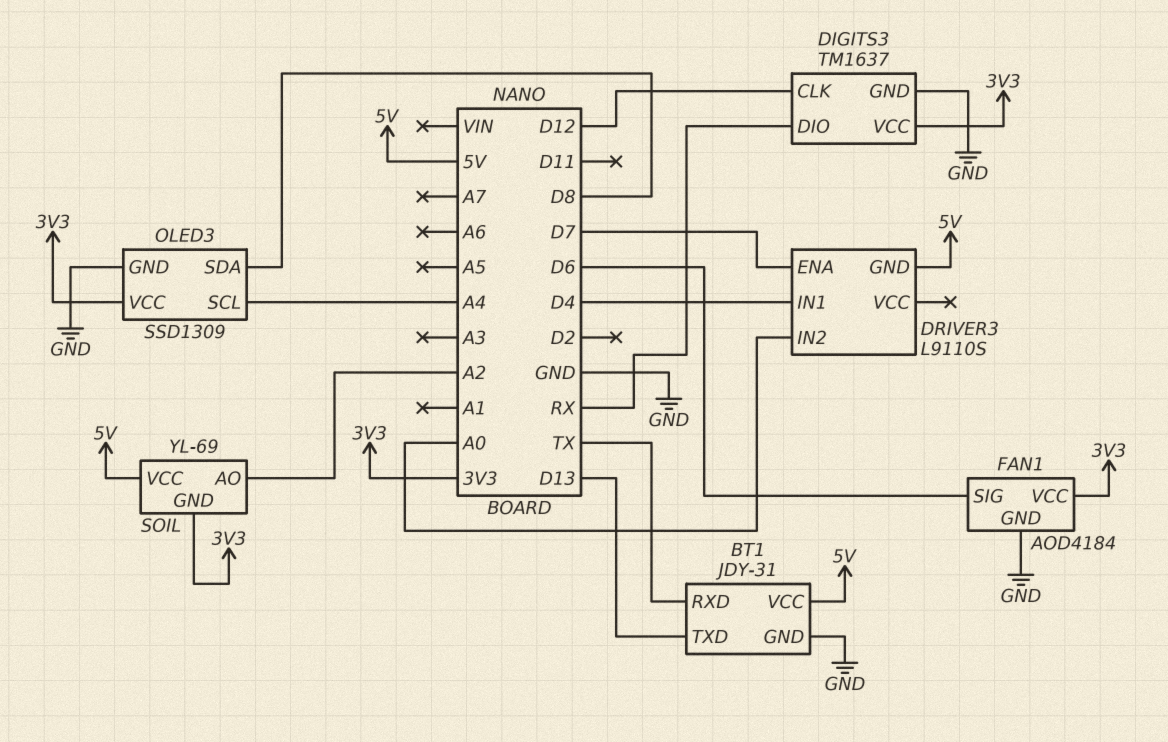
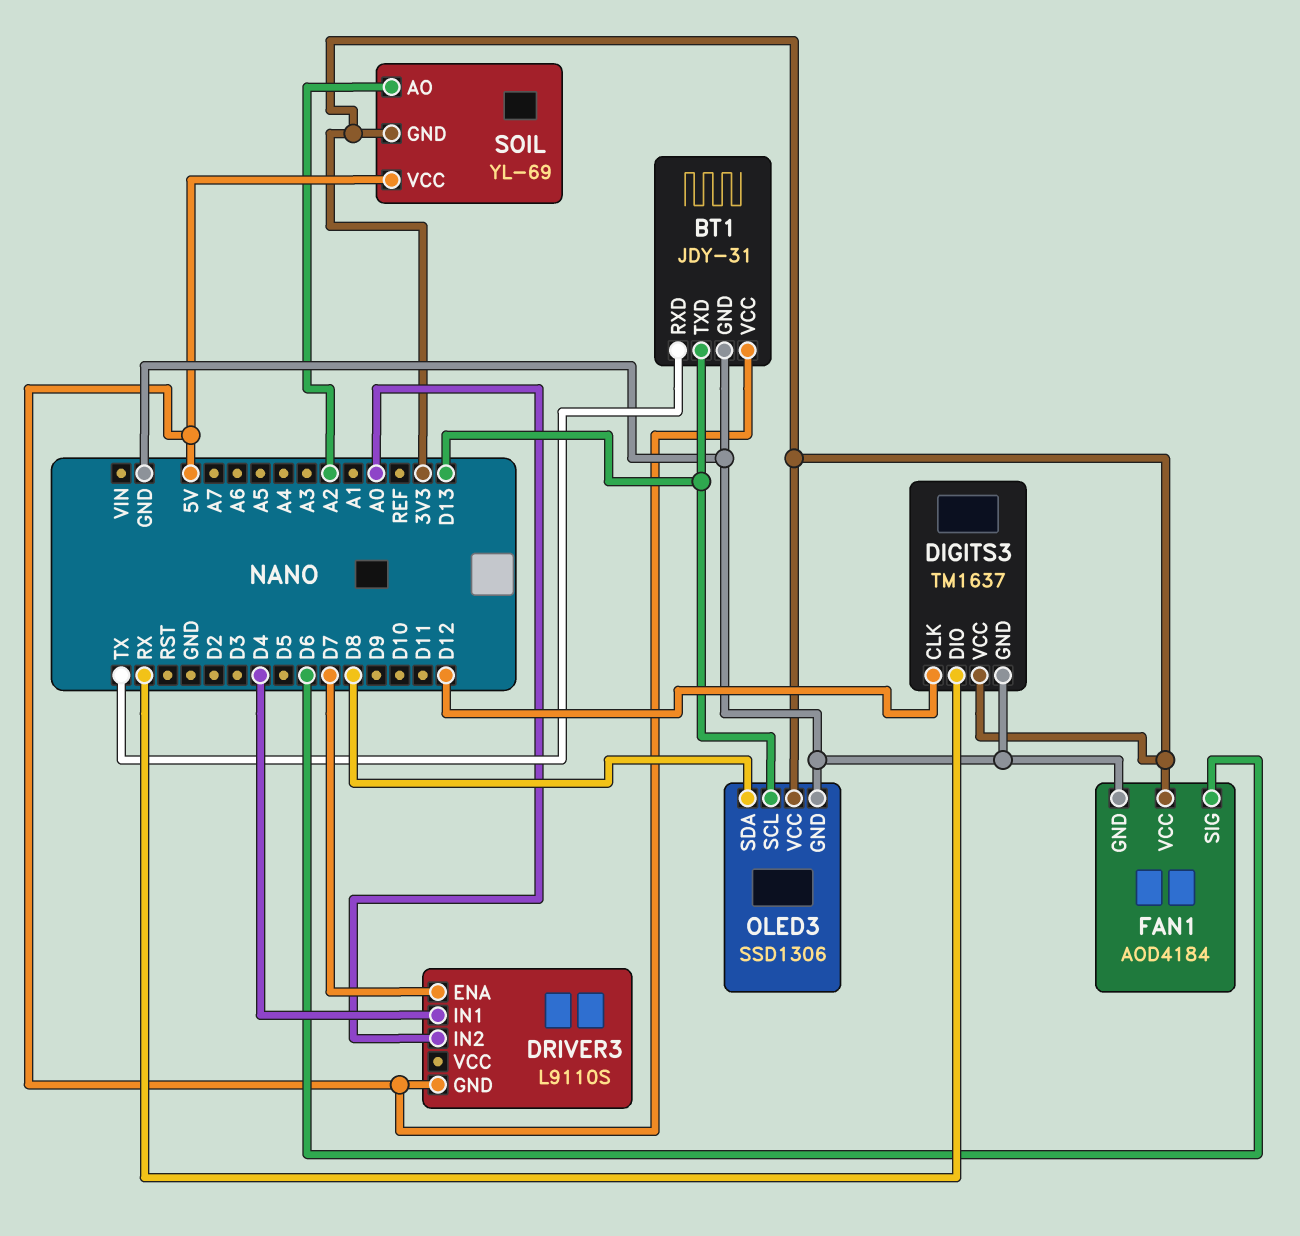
OLED3: SSD1309 -> SSD1306
OLED3 pin SCL: A4 -> D13

